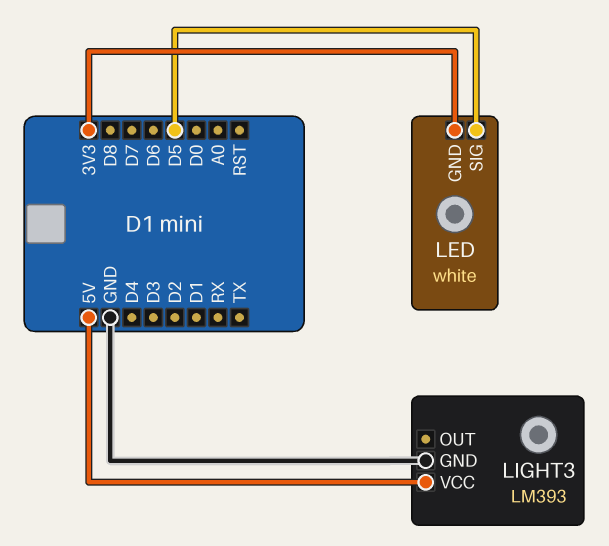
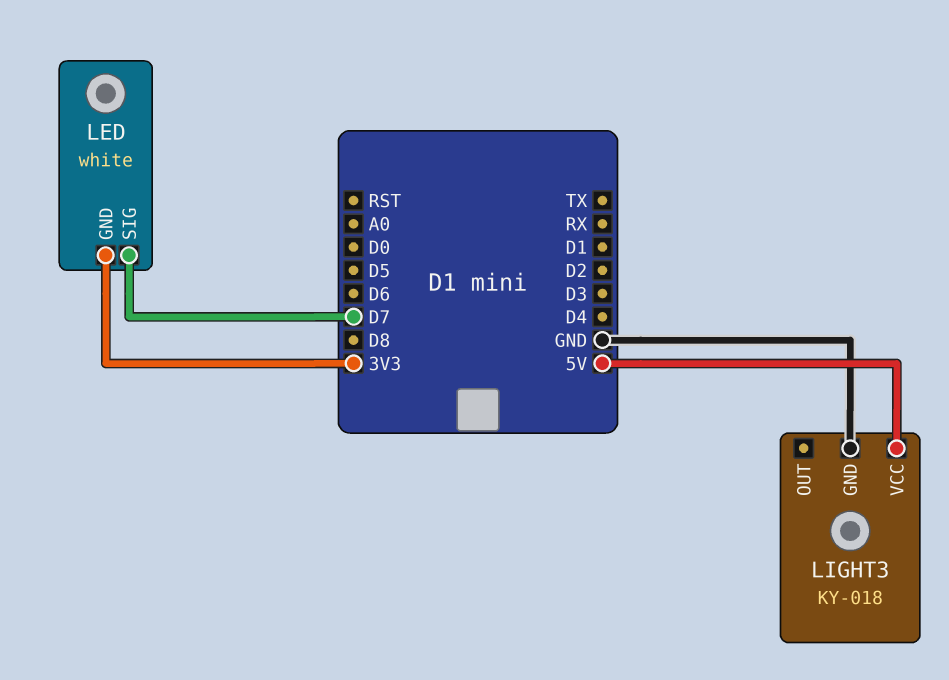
LED pin SIG: D5 -> D7
LIGHT3: LM393 -> KY-018

